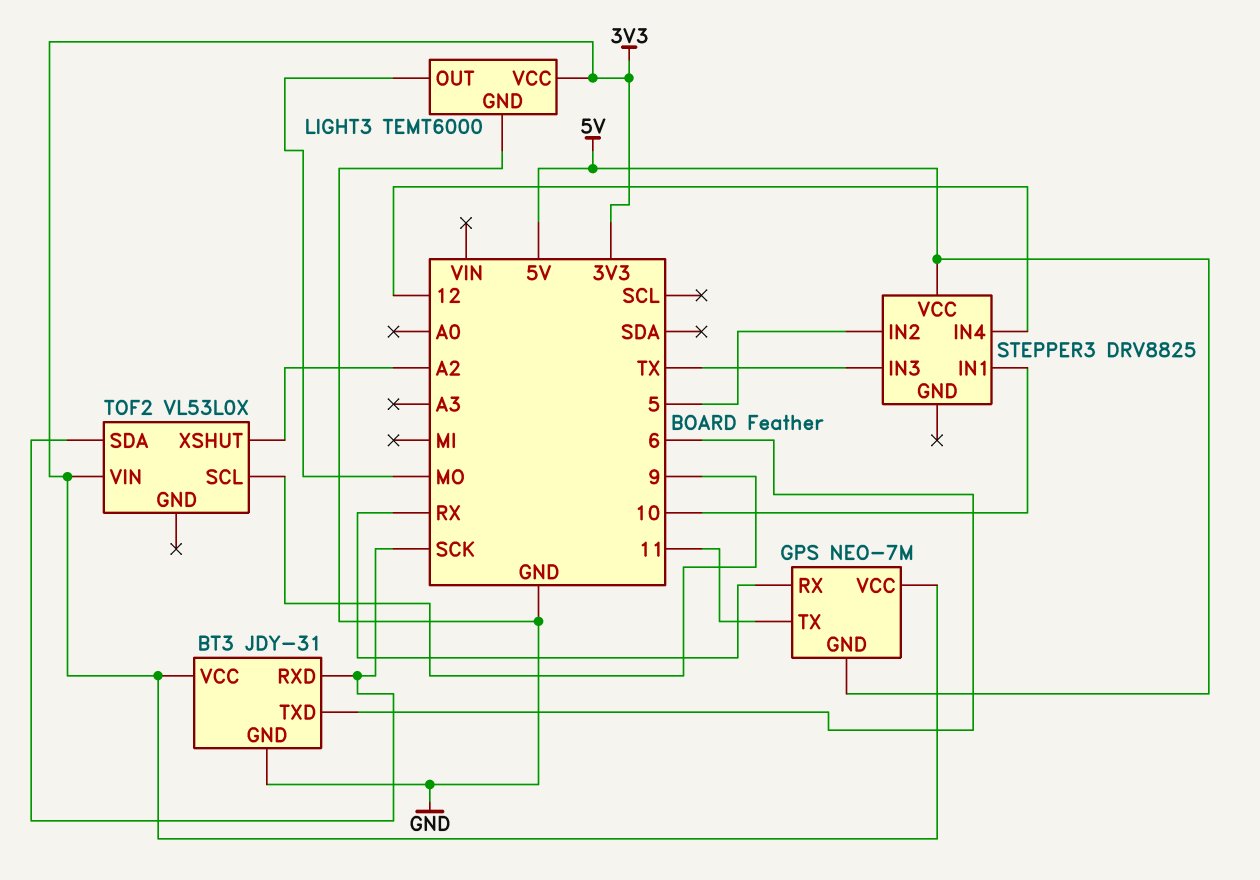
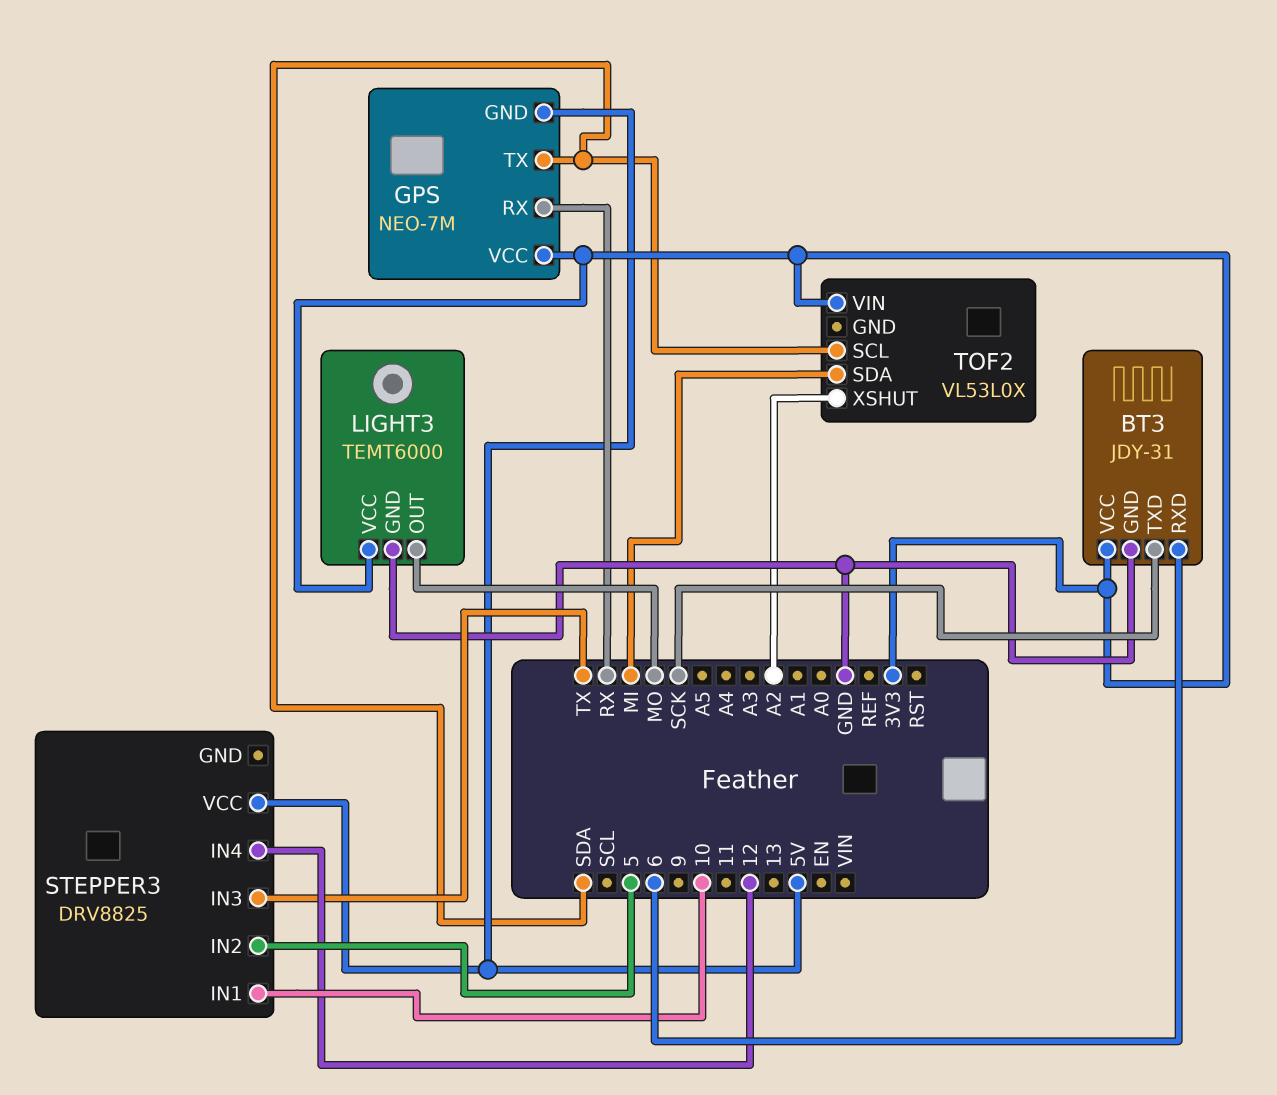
BT3 pin RXD: SCK -> 6
BT3 pin TXD: 6 -> SCK
GPS pin TX: 11 -> SDA
TOF2 pin SCL: 9 -> SDA
TOF2 pin SDA: SCK -> MI

